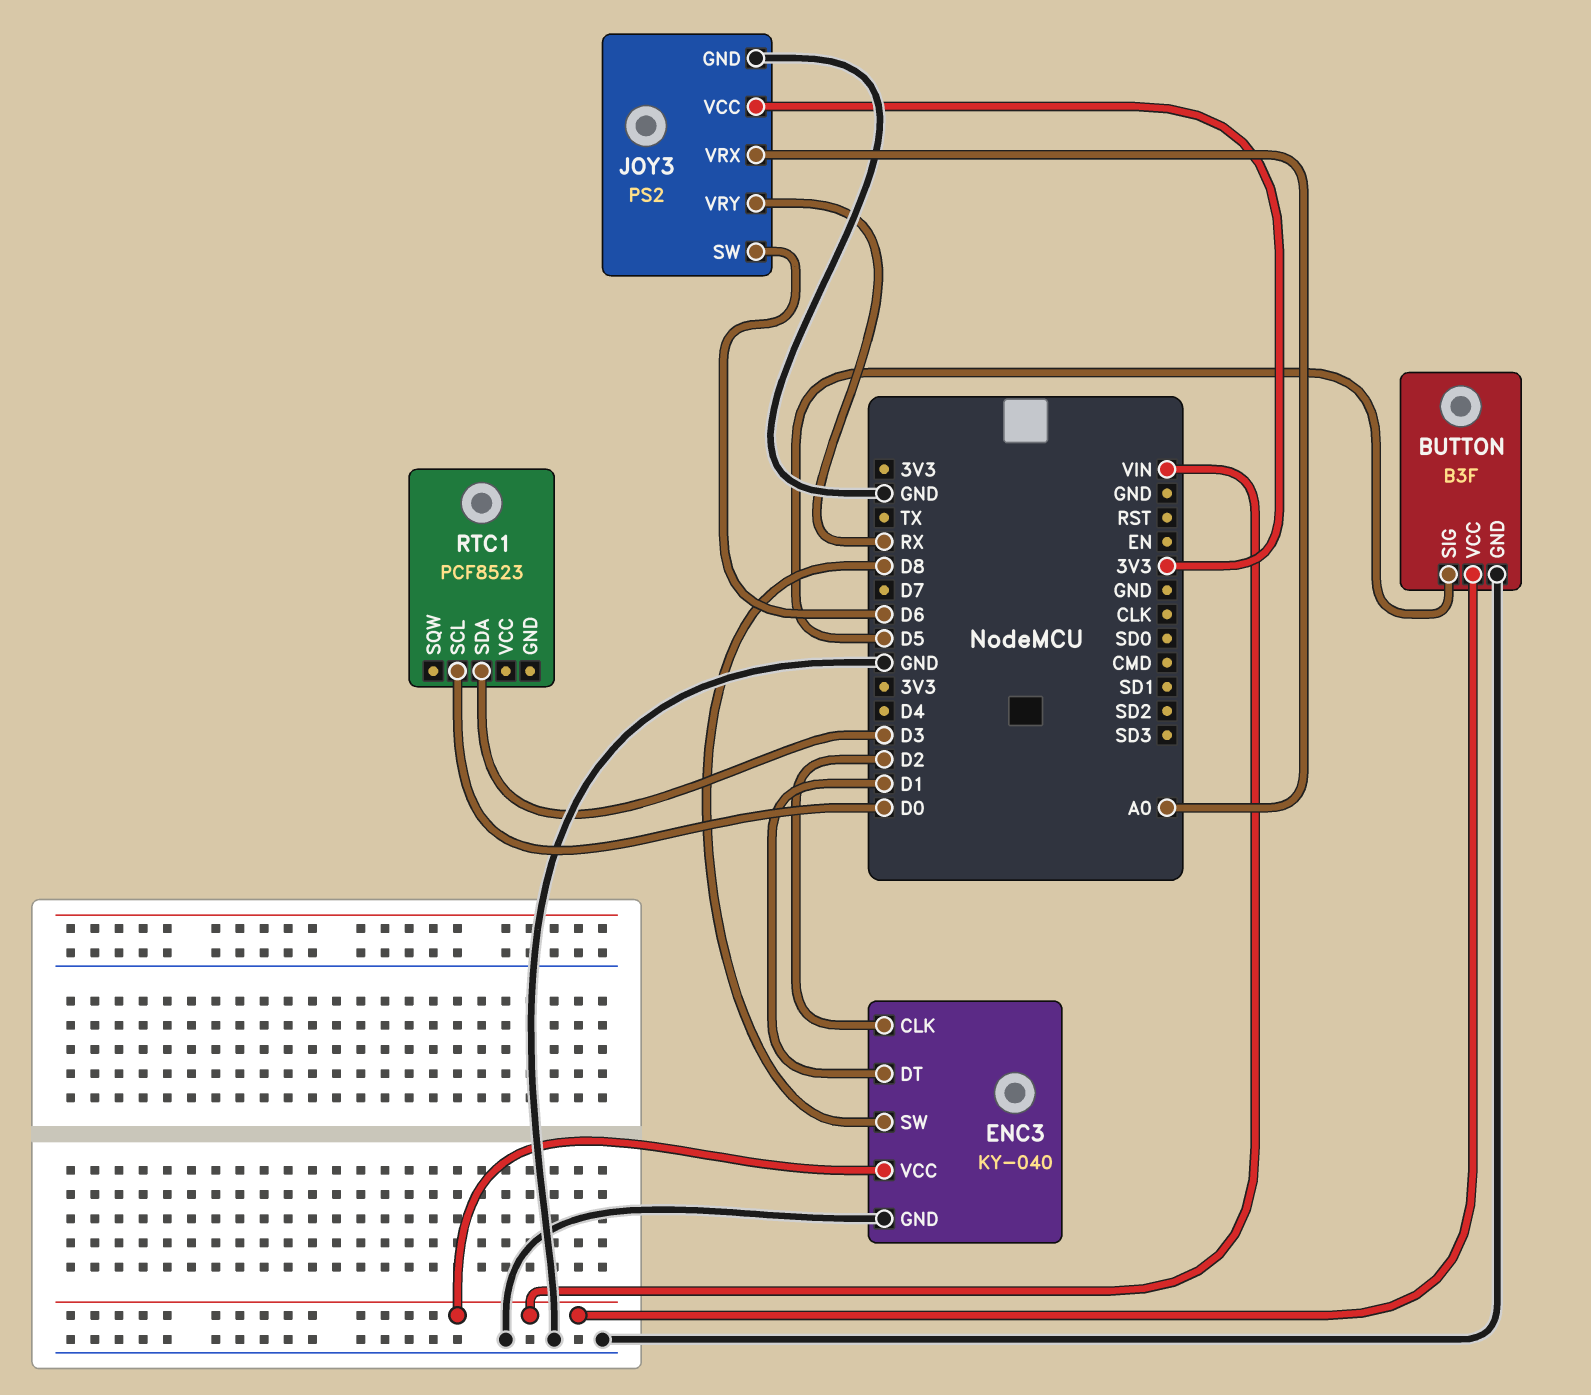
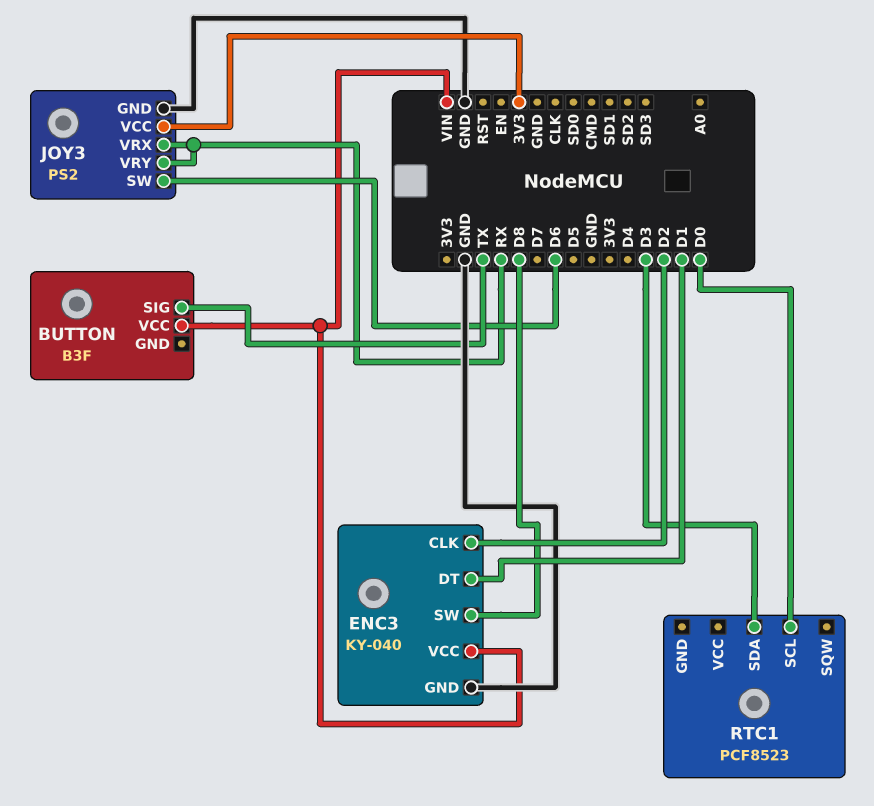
BUTTON pin GND: GND -> none
BUTTON pin SIG: D5 -> TX
JOY3 pin VRX: A0 -> RX

